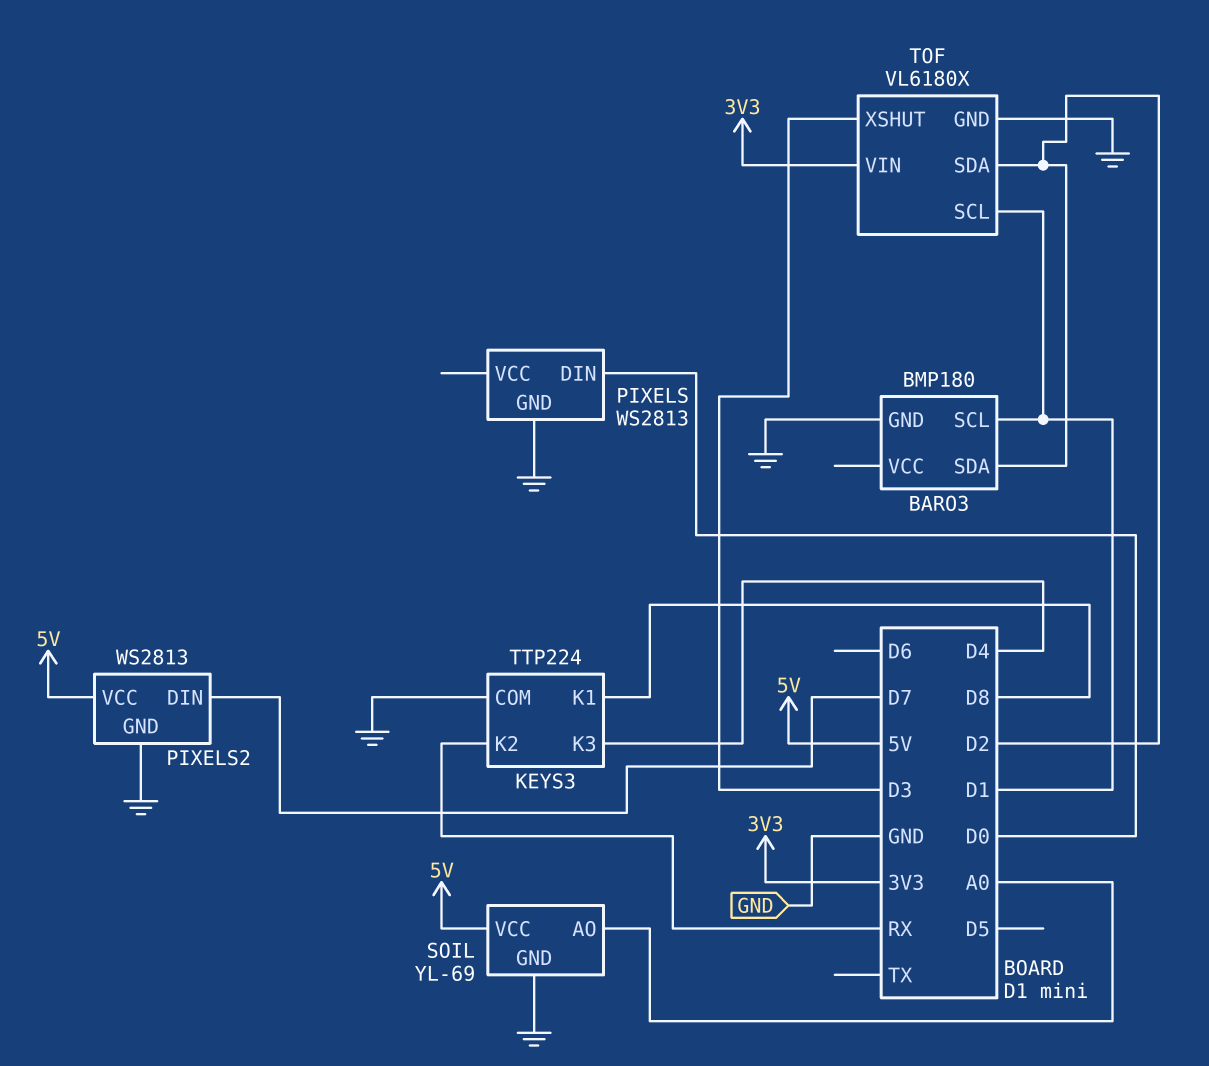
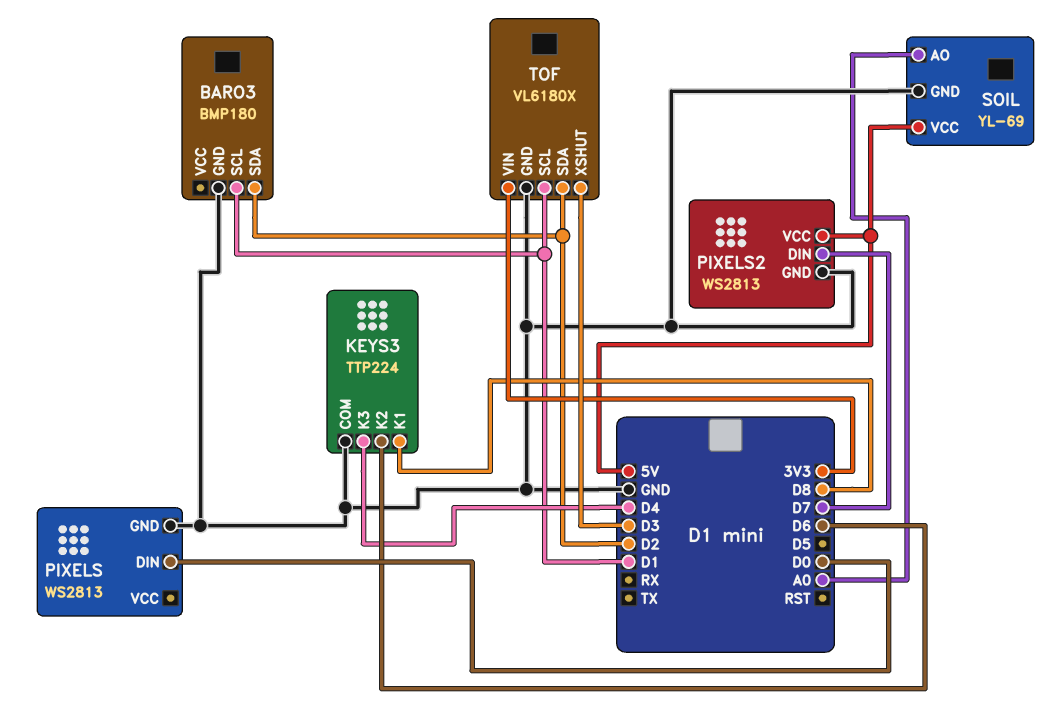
KEYS3 pin K2: RX -> D6

